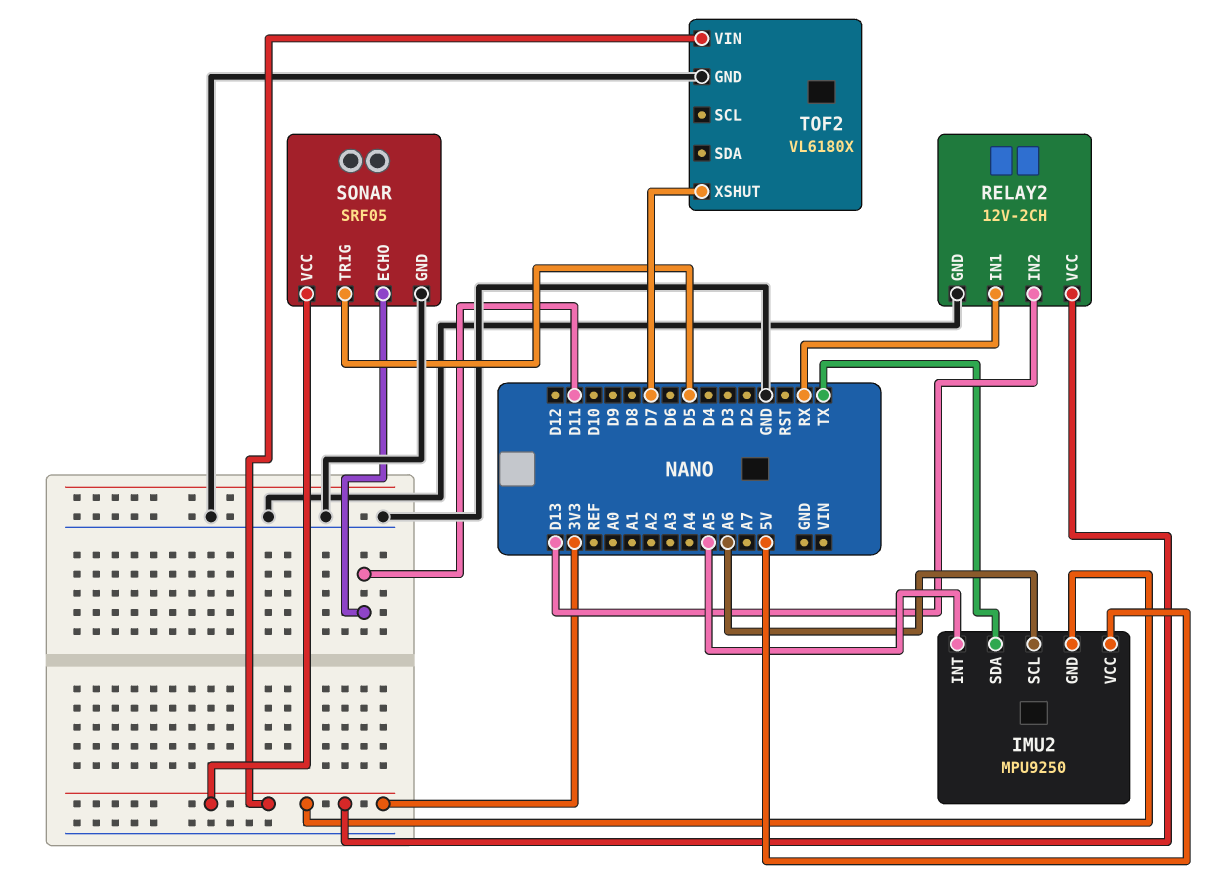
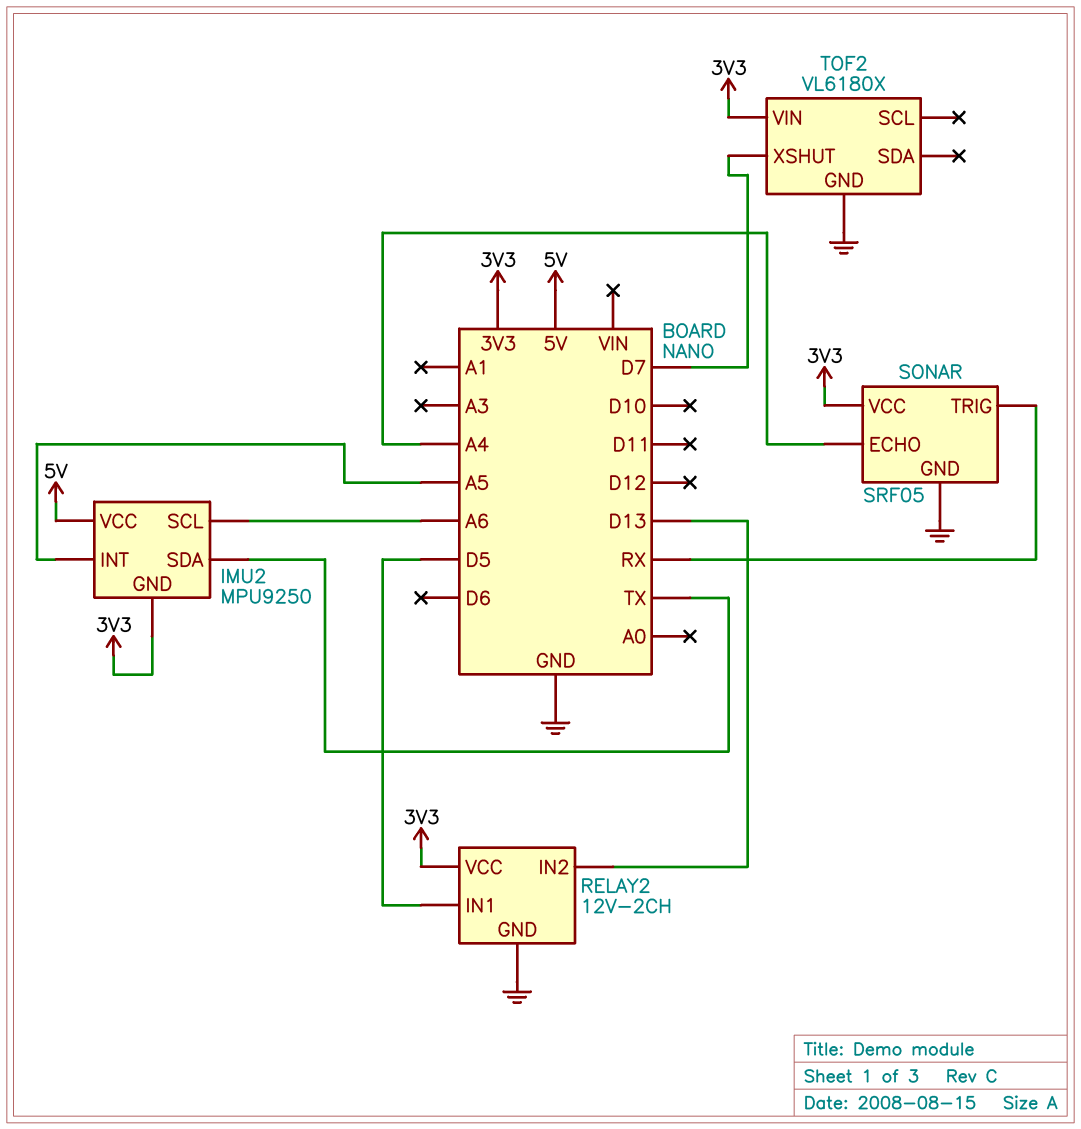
RELAY2 pin IN1: RX -> D5
SONAR pin ECHO: D11 -> A4
SONAR pin TRIG: D5 -> RX

